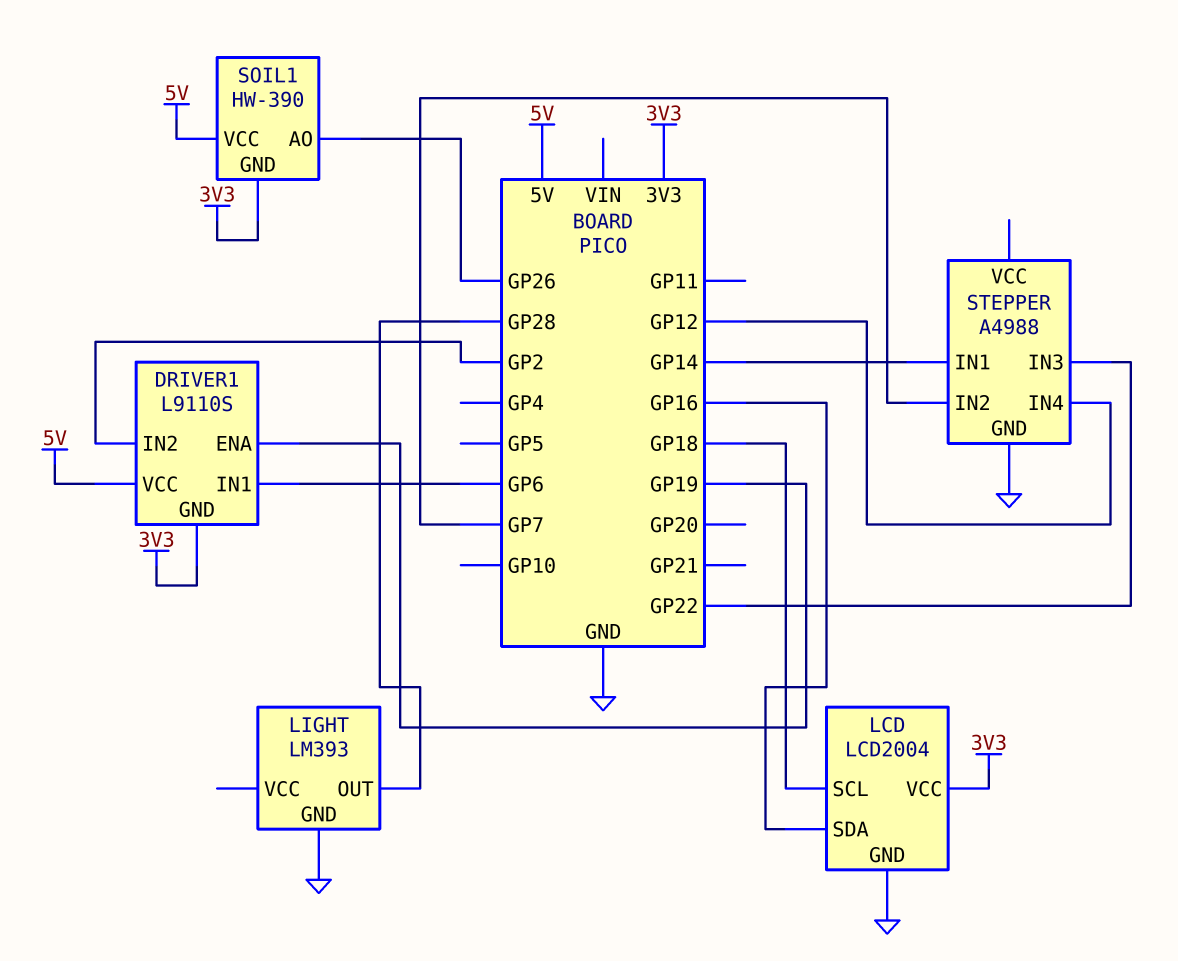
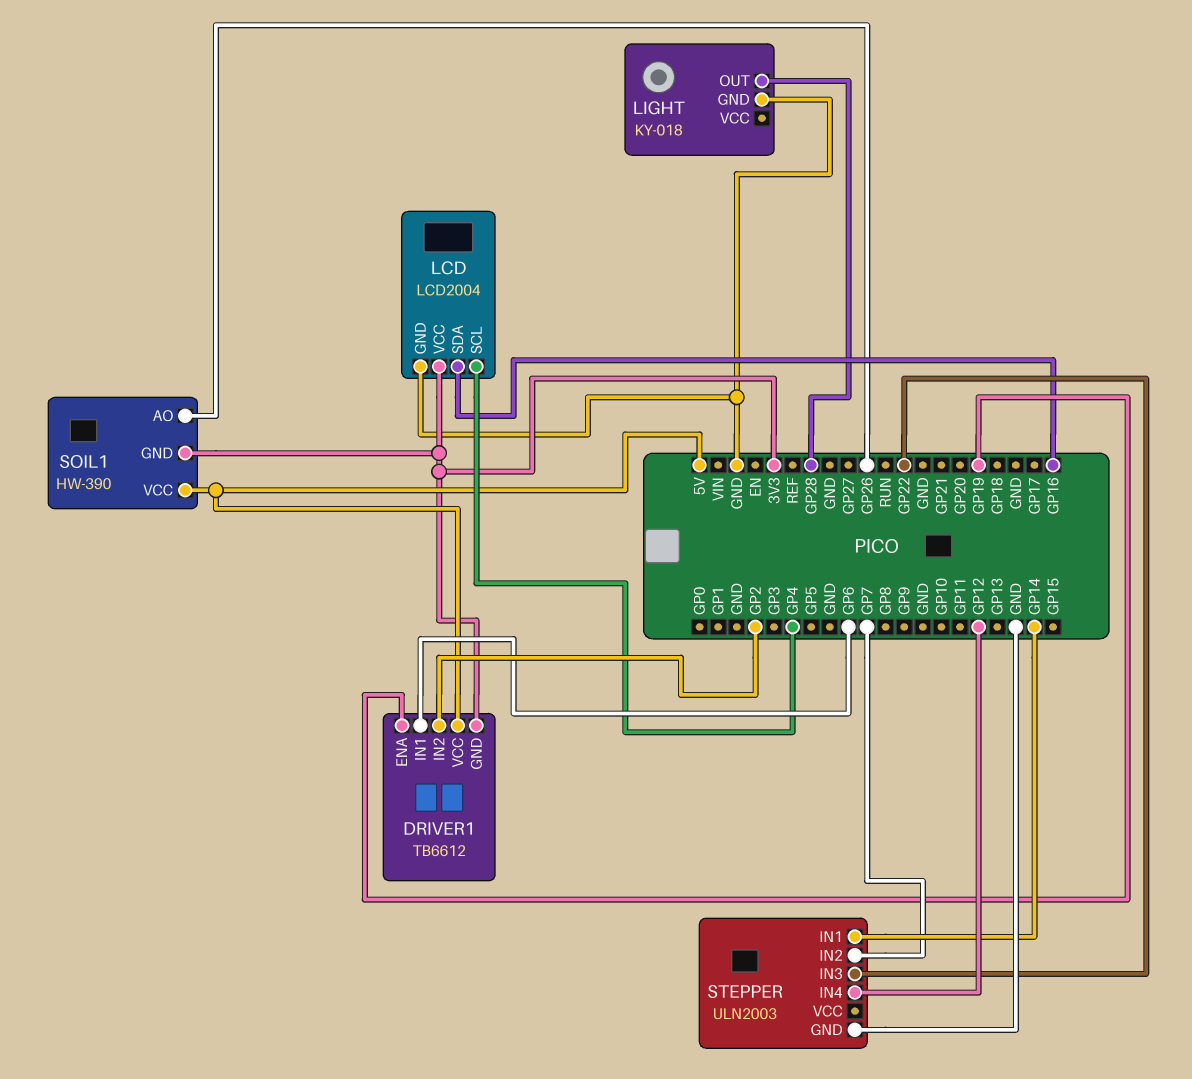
DRIVER1: L9110S -> TB6612
LCD pin SCL: GP18 -> GP4
LIGHT: LM393 -> KY-018
STEPPER: A4988 -> ULN2003

